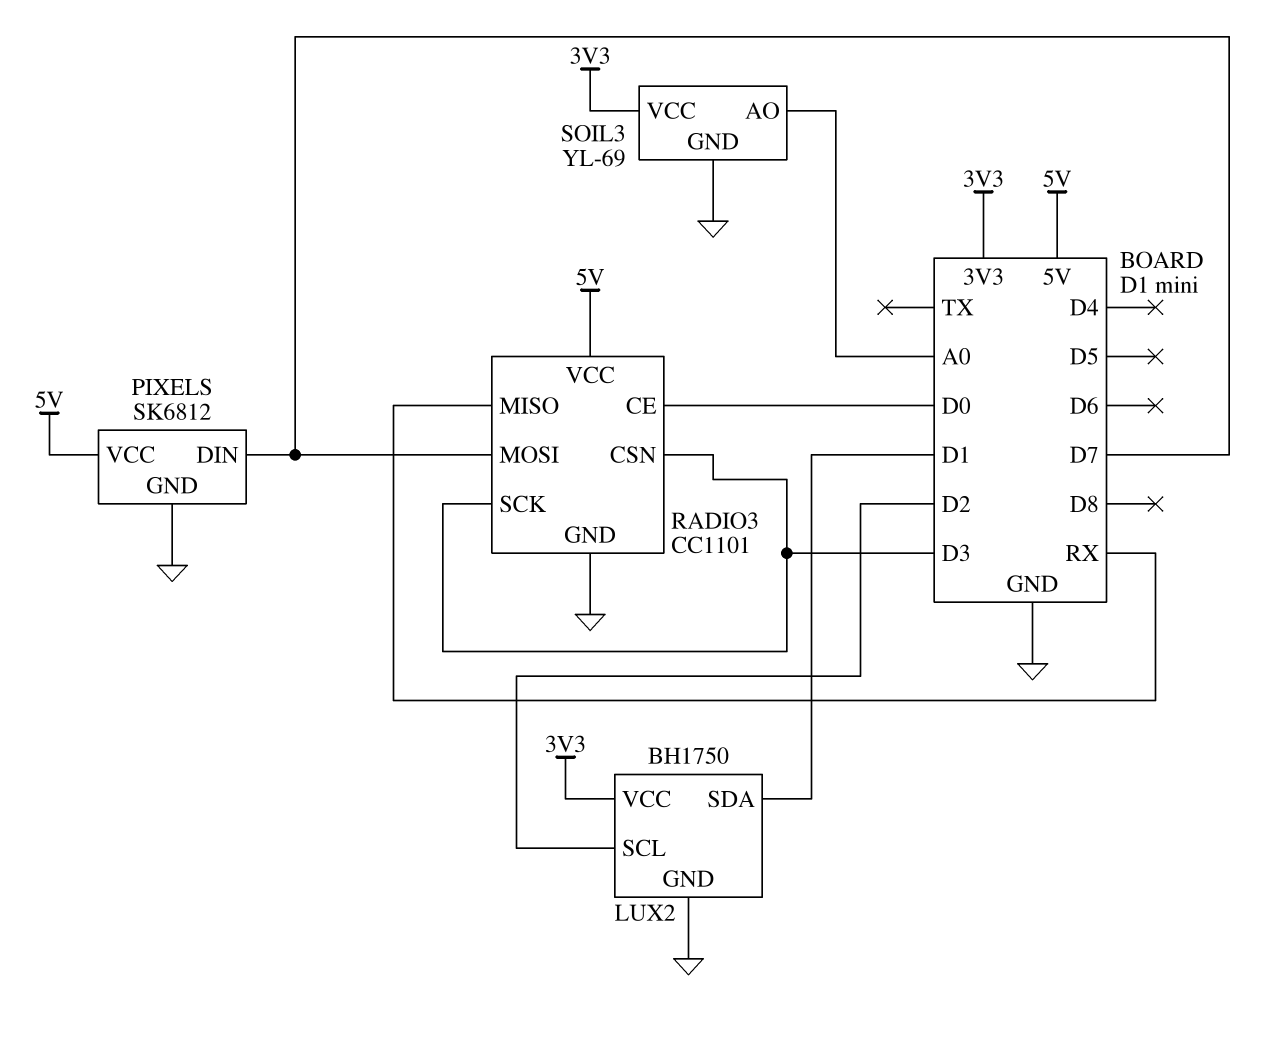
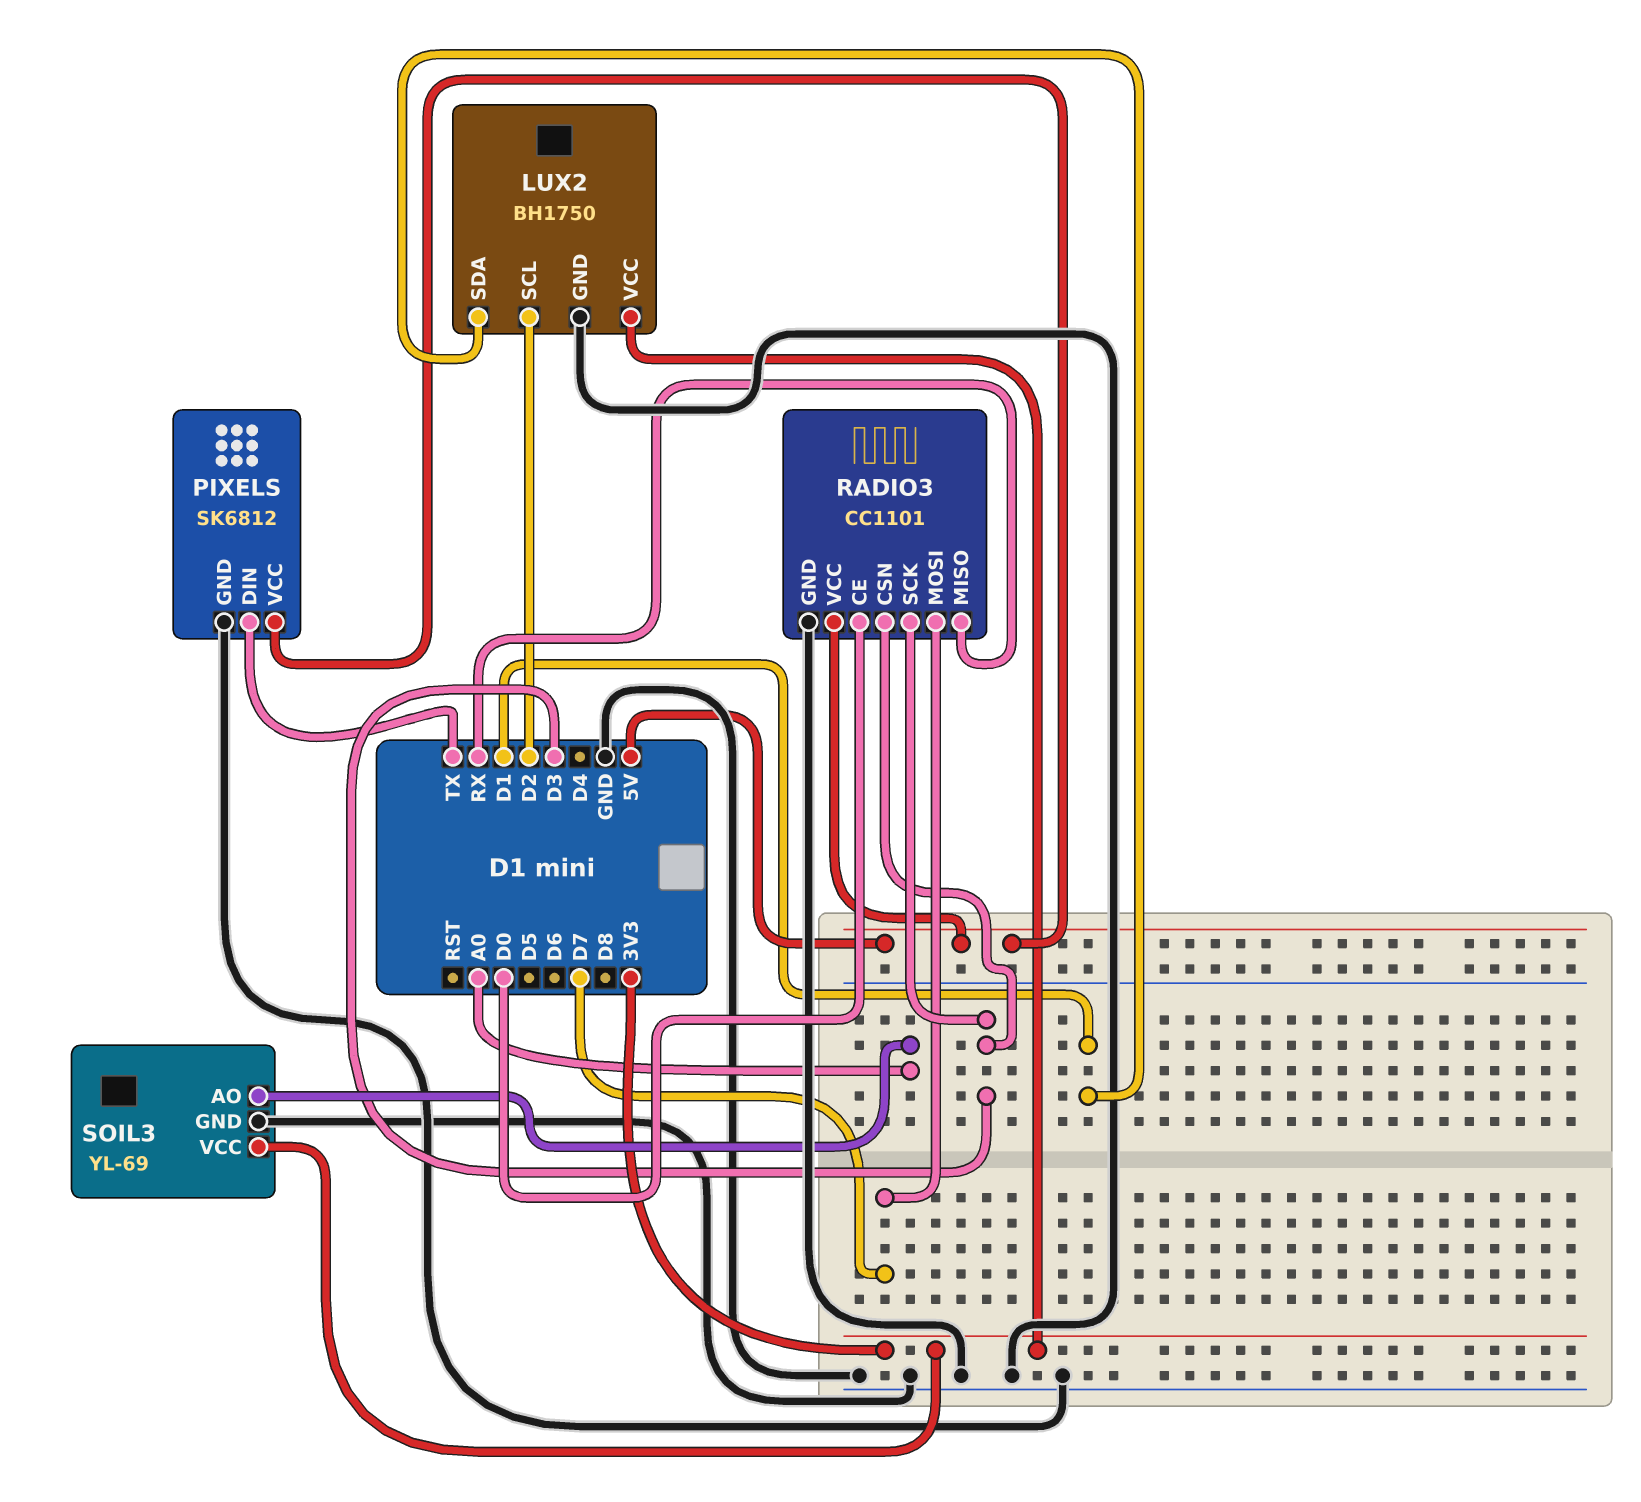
PIXELS pin DIN: D7 -> TX

